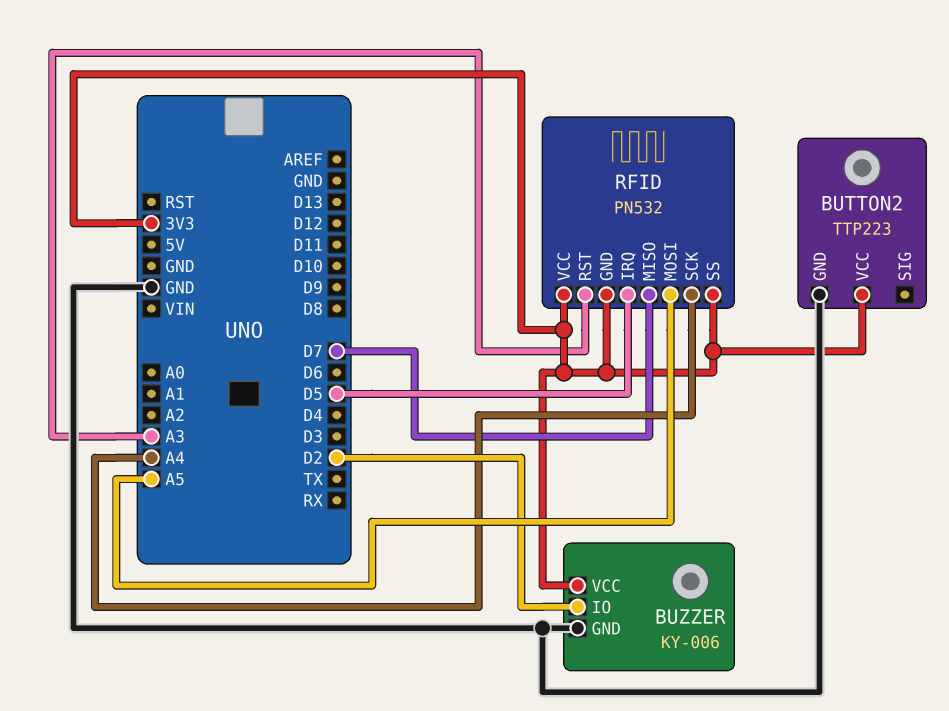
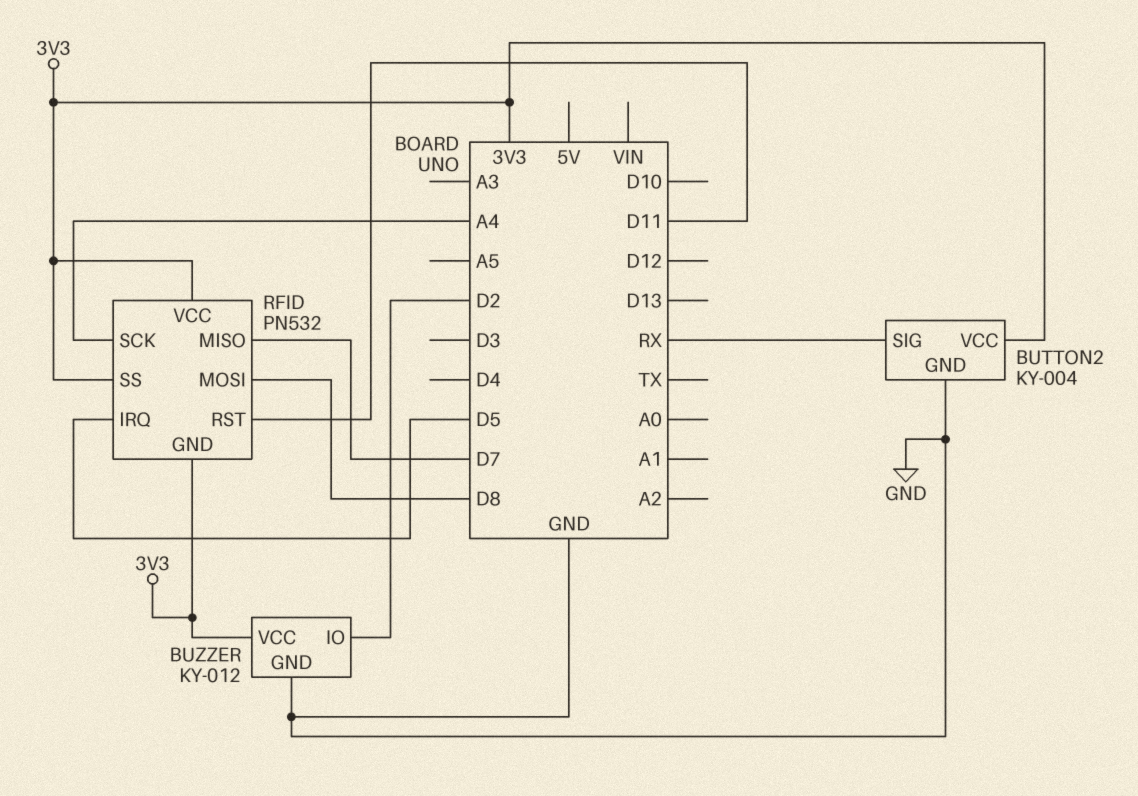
BUTTON2: TTP223 -> KY-004
BUTTON2 pin SIG: none -> RX
BUZZER: KY-006 -> KY-012
RFID pin MOSI: A5 -> D8
RFID pin RST: A3 -> D11

